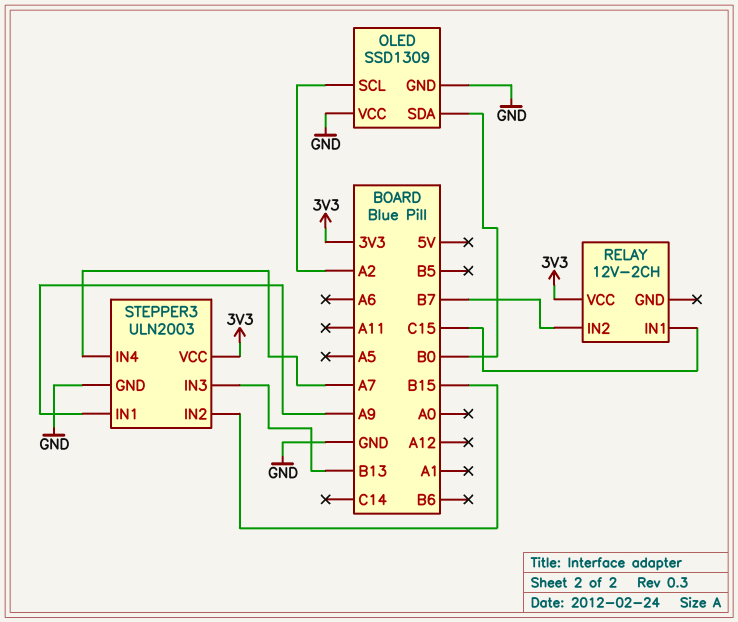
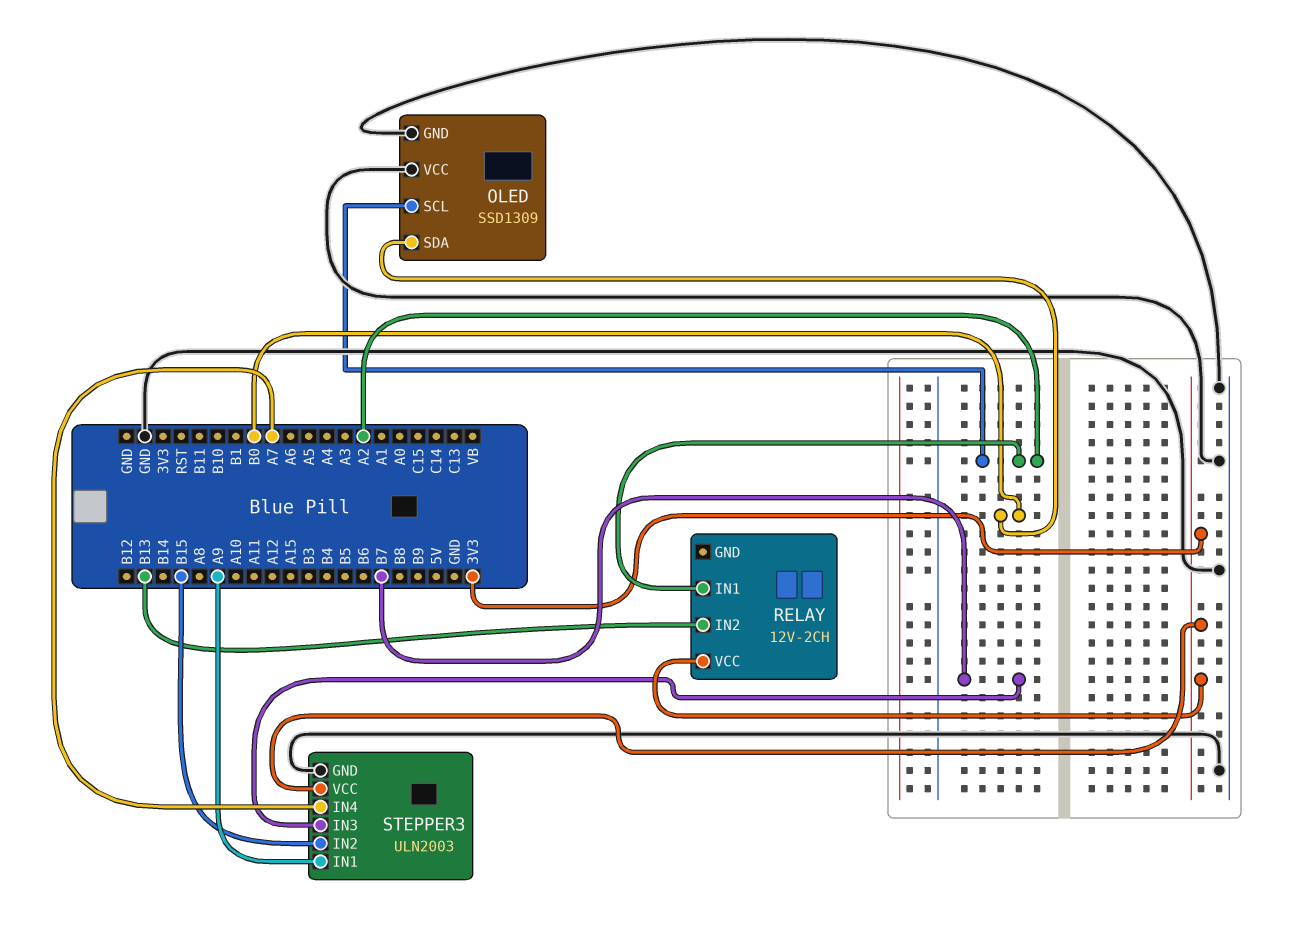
RELAY pin IN1: C15 -> A2
RELAY pin IN2: B7 -> B13
STEPPER3 pin IN3: B13 -> B7

